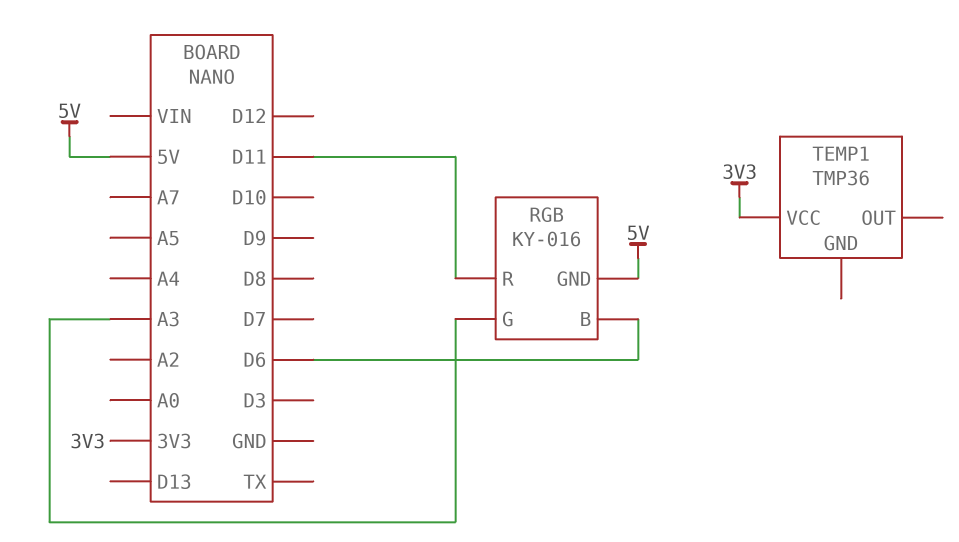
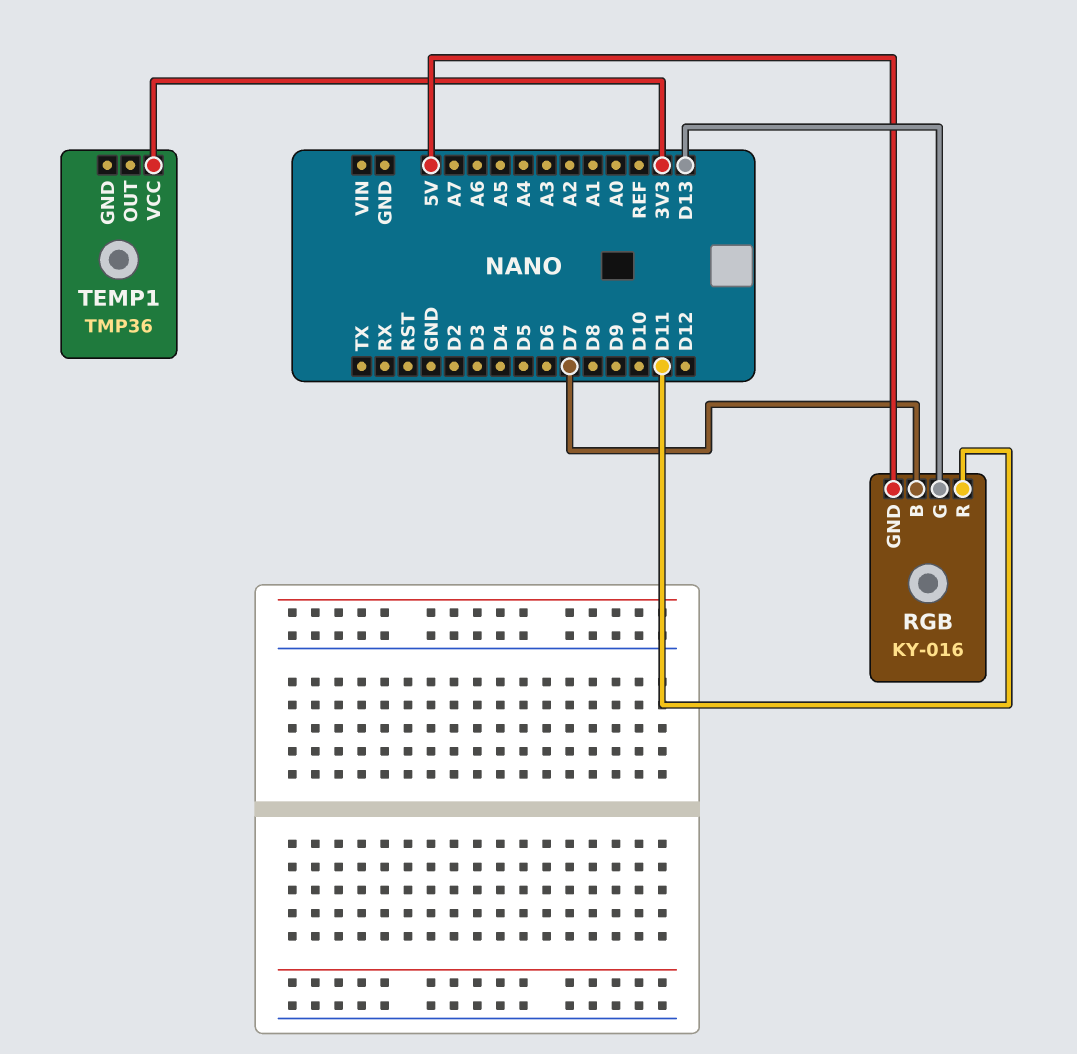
RGB pin B: D6 -> D7
RGB pin G: A3 -> D13

